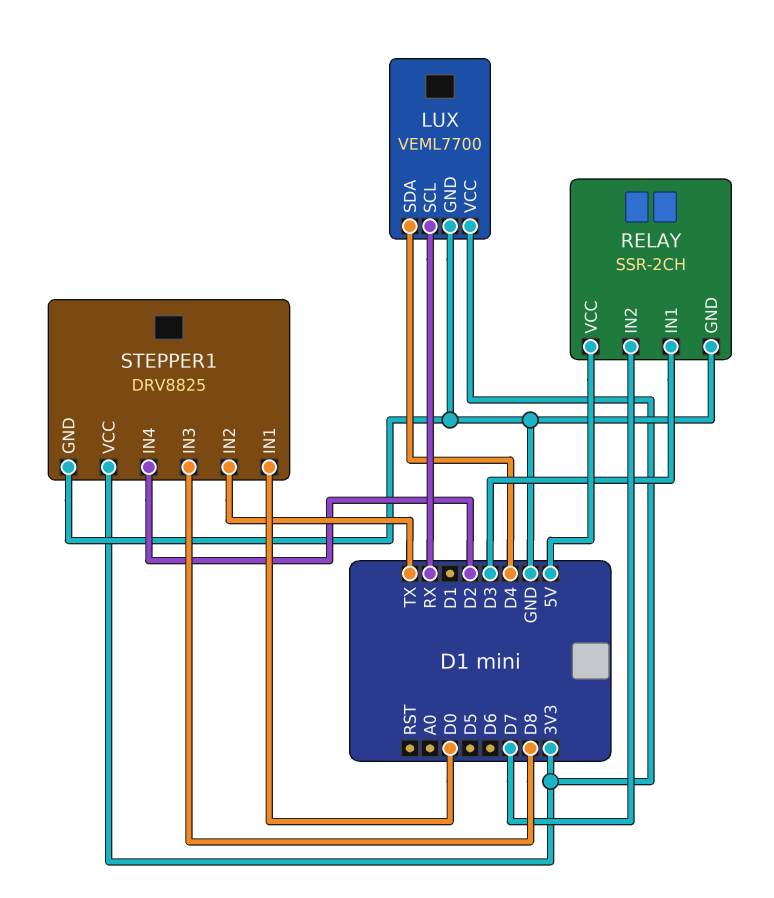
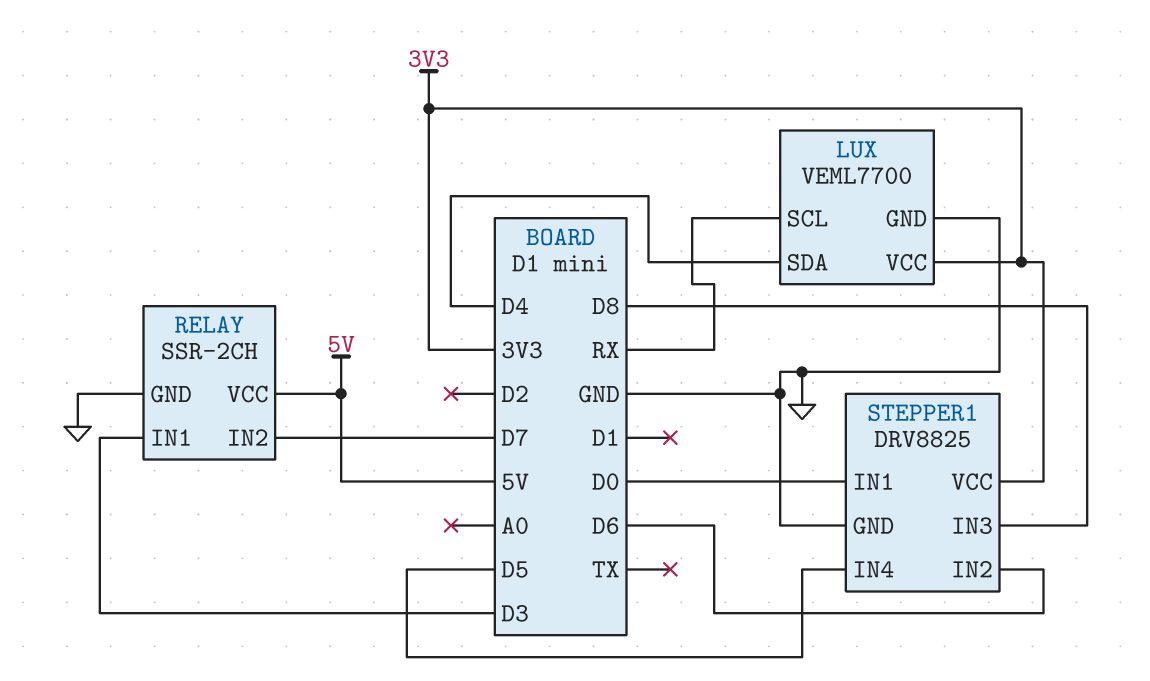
STEPPER1 pin IN2: TX -> D6
STEPPER1 pin IN4: D2 -> D5

